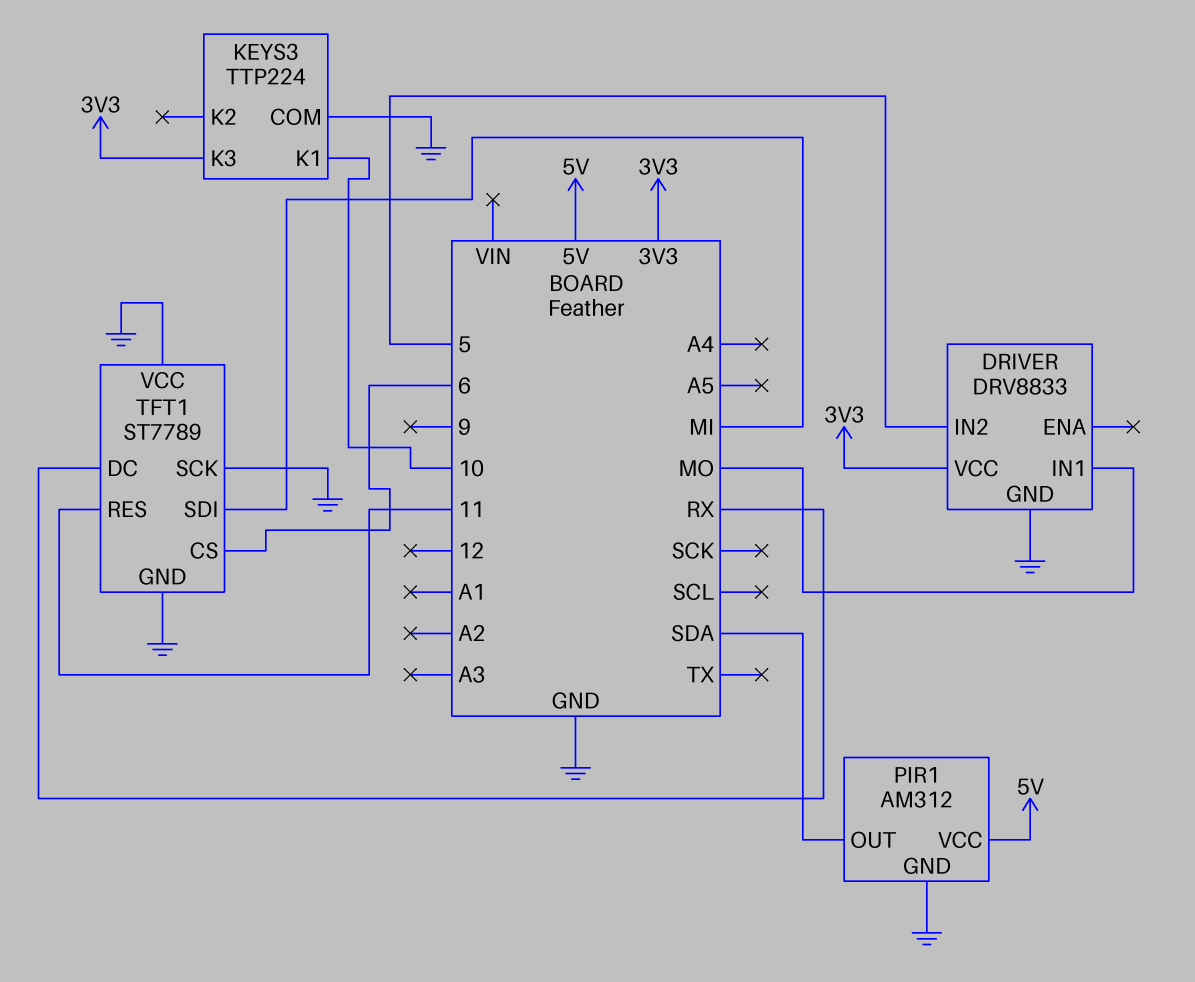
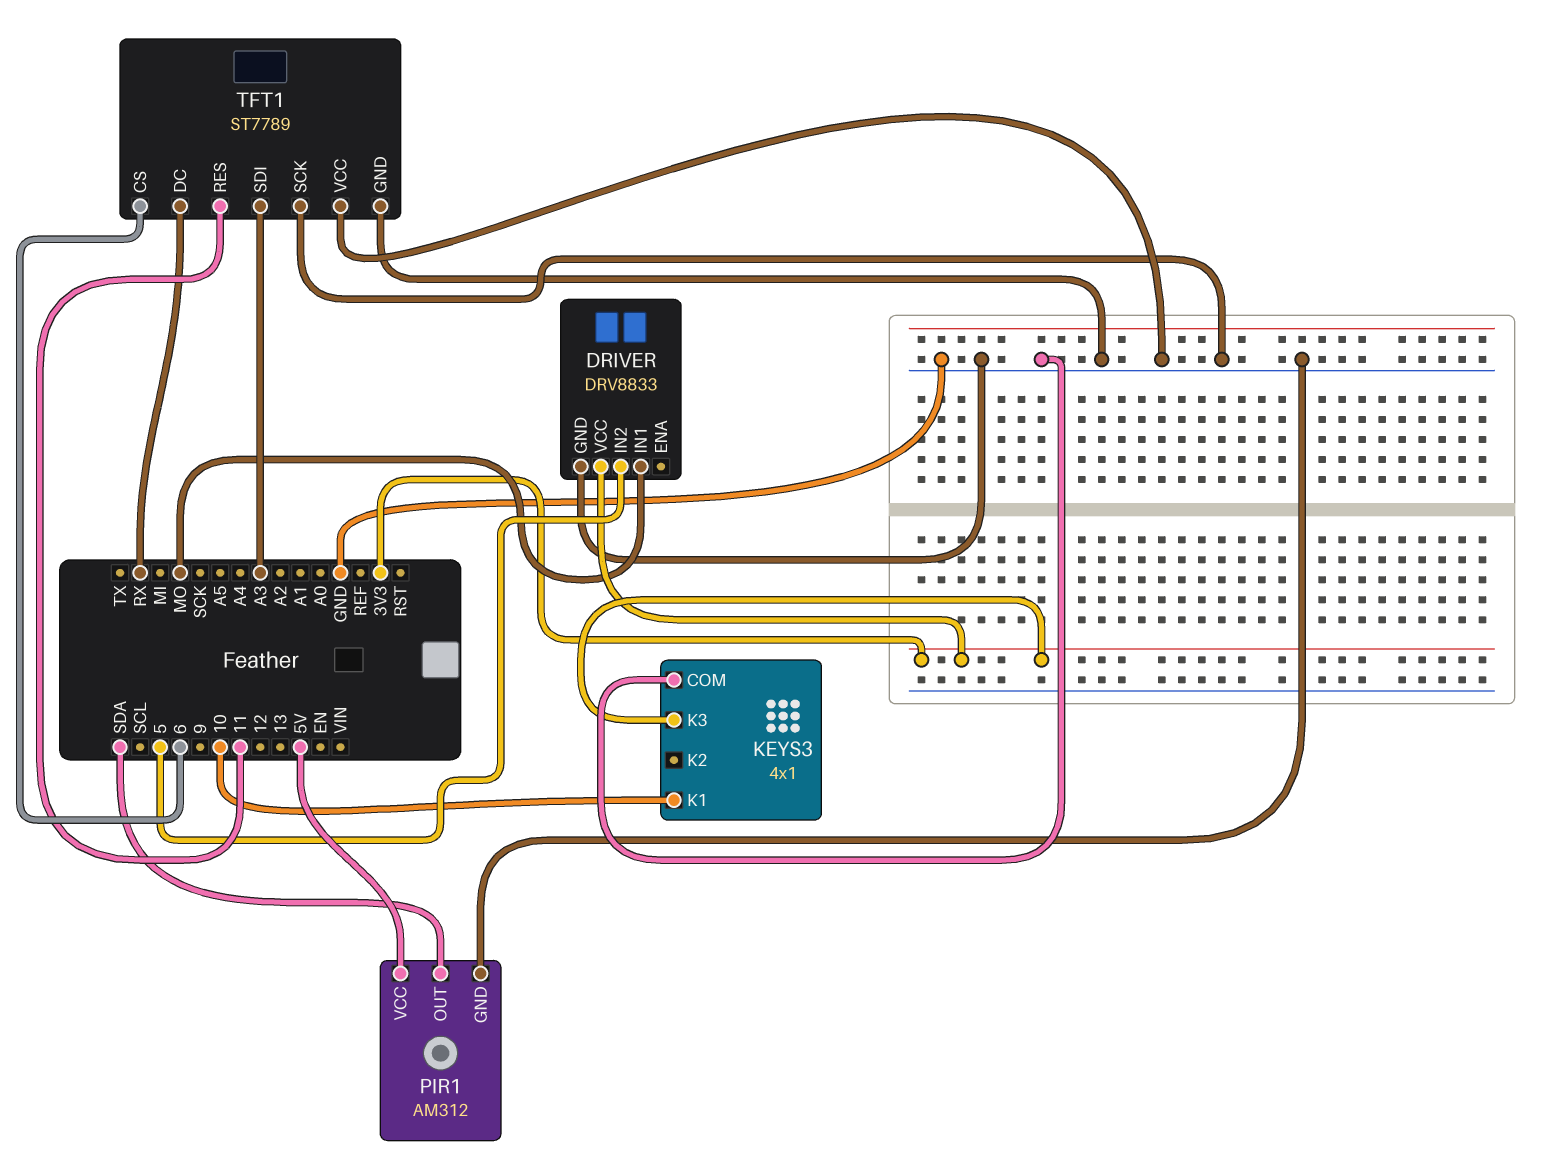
KEYS3: TTP224 -> 4x1
TFT1 pin SDI: MI -> A3

